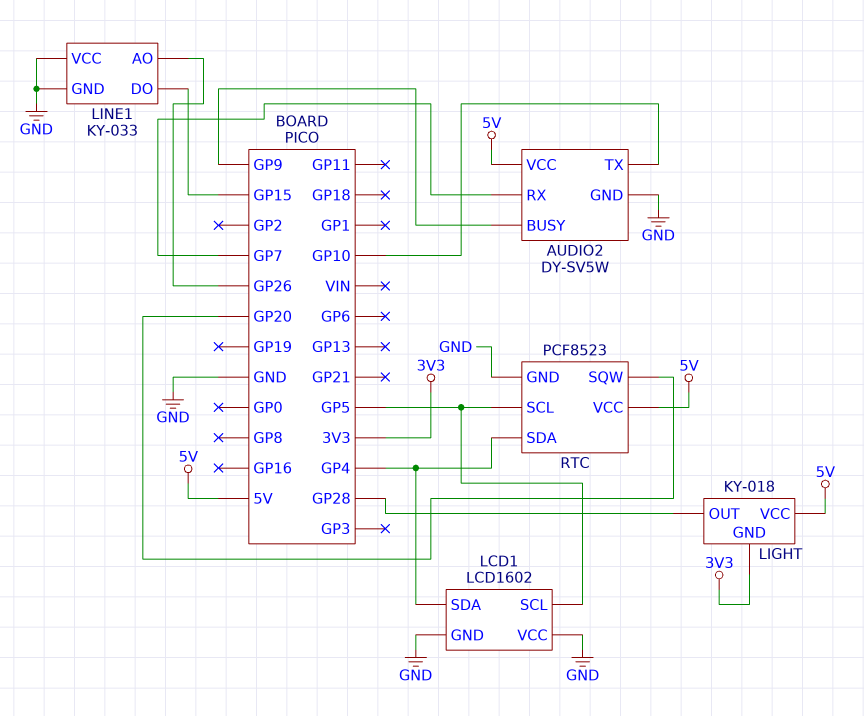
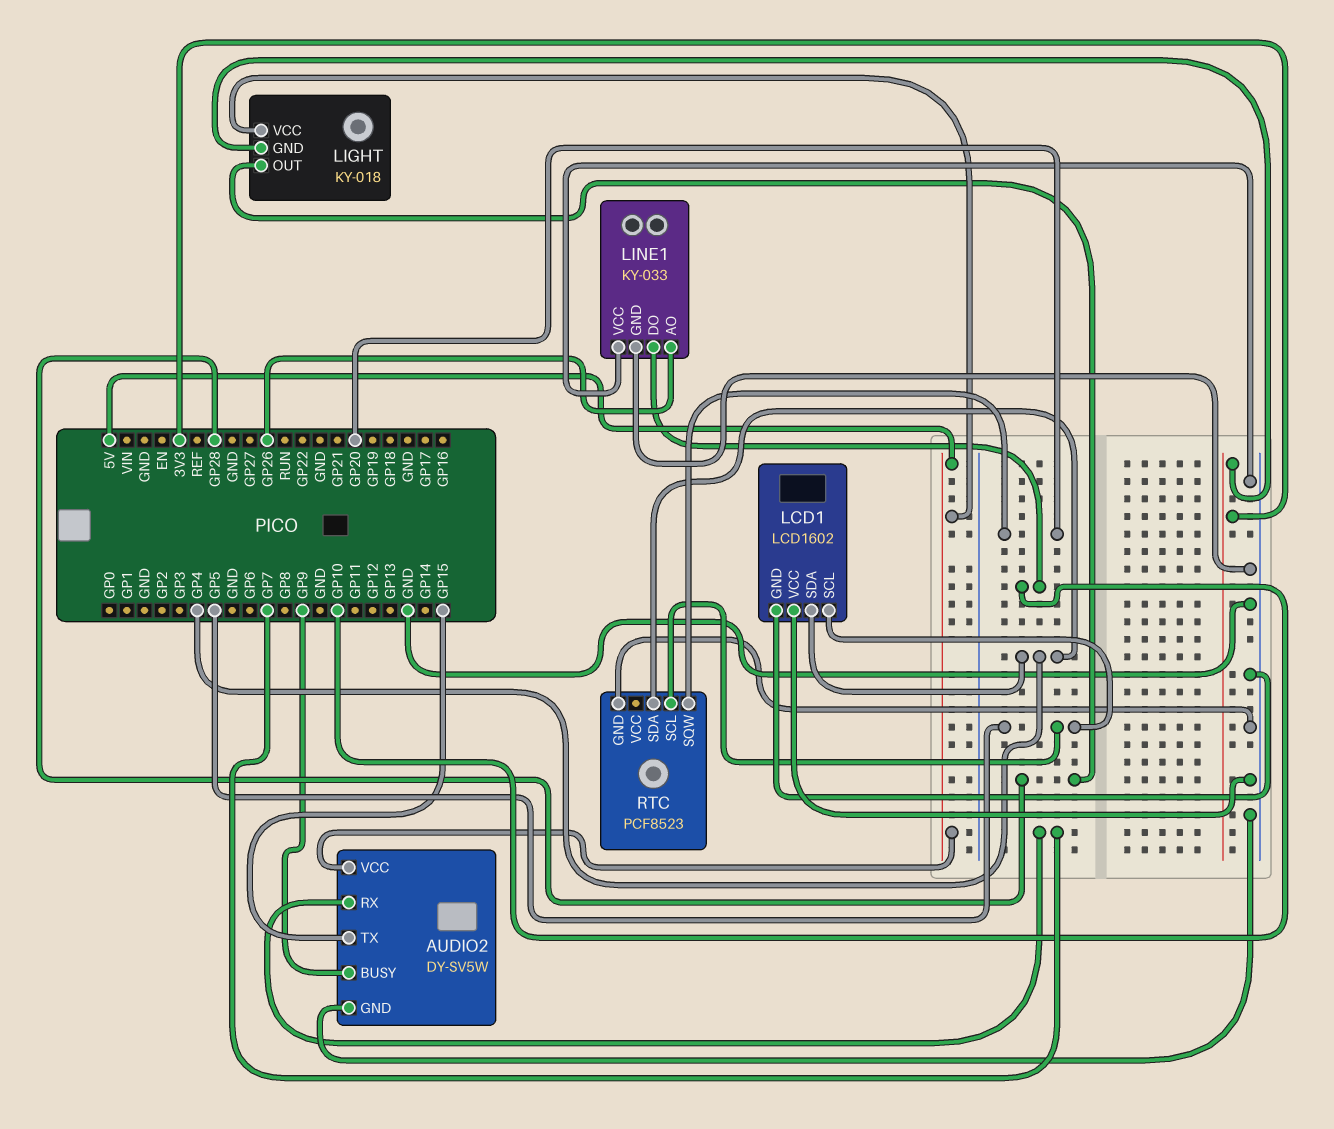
AUDIO2 pin TX: GP10 -> GP15
LINE1 pin DO: GP15 -> GP10
RTC pin VCC: 5V -> none

